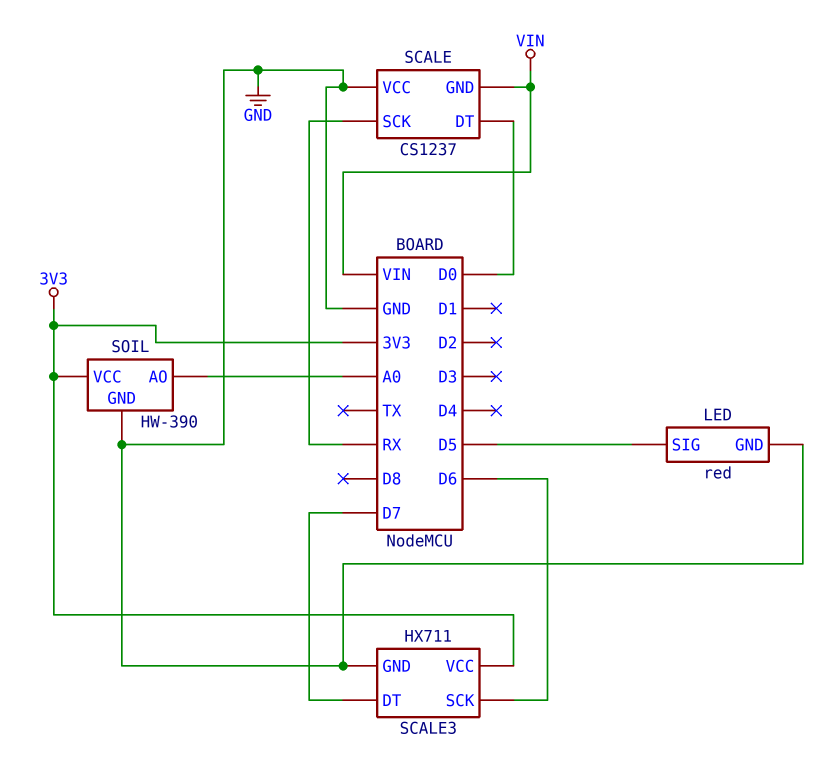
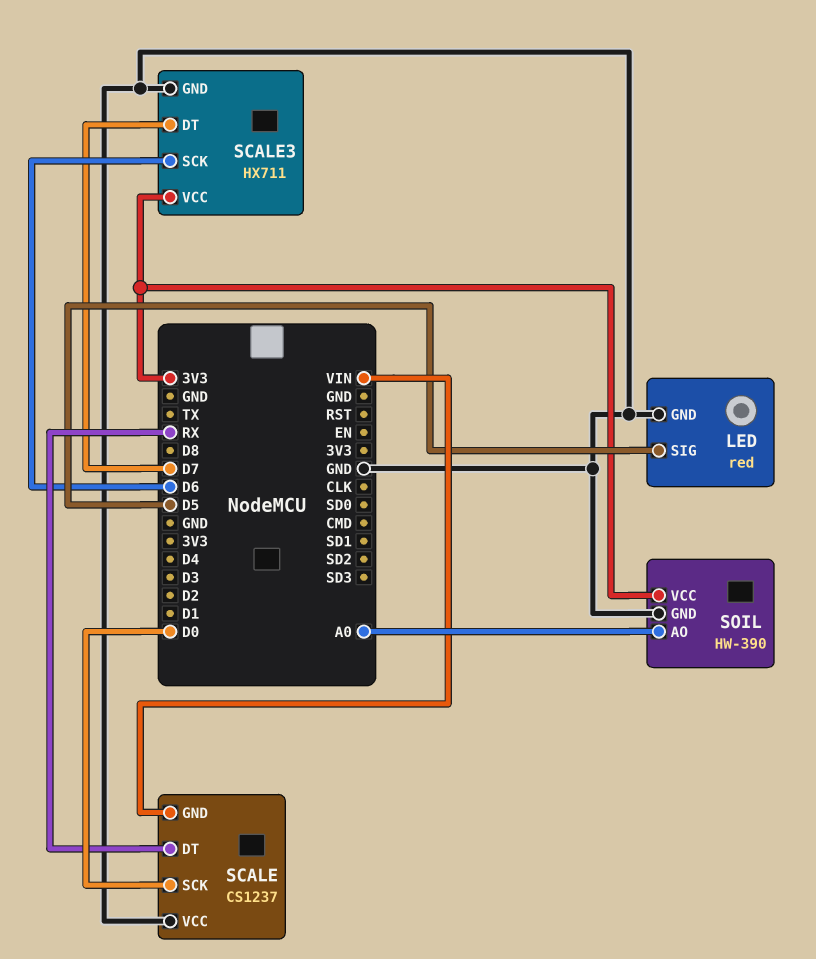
SCALE pin DT: D0 -> RX
SCALE pin SCK: RX -> D0

